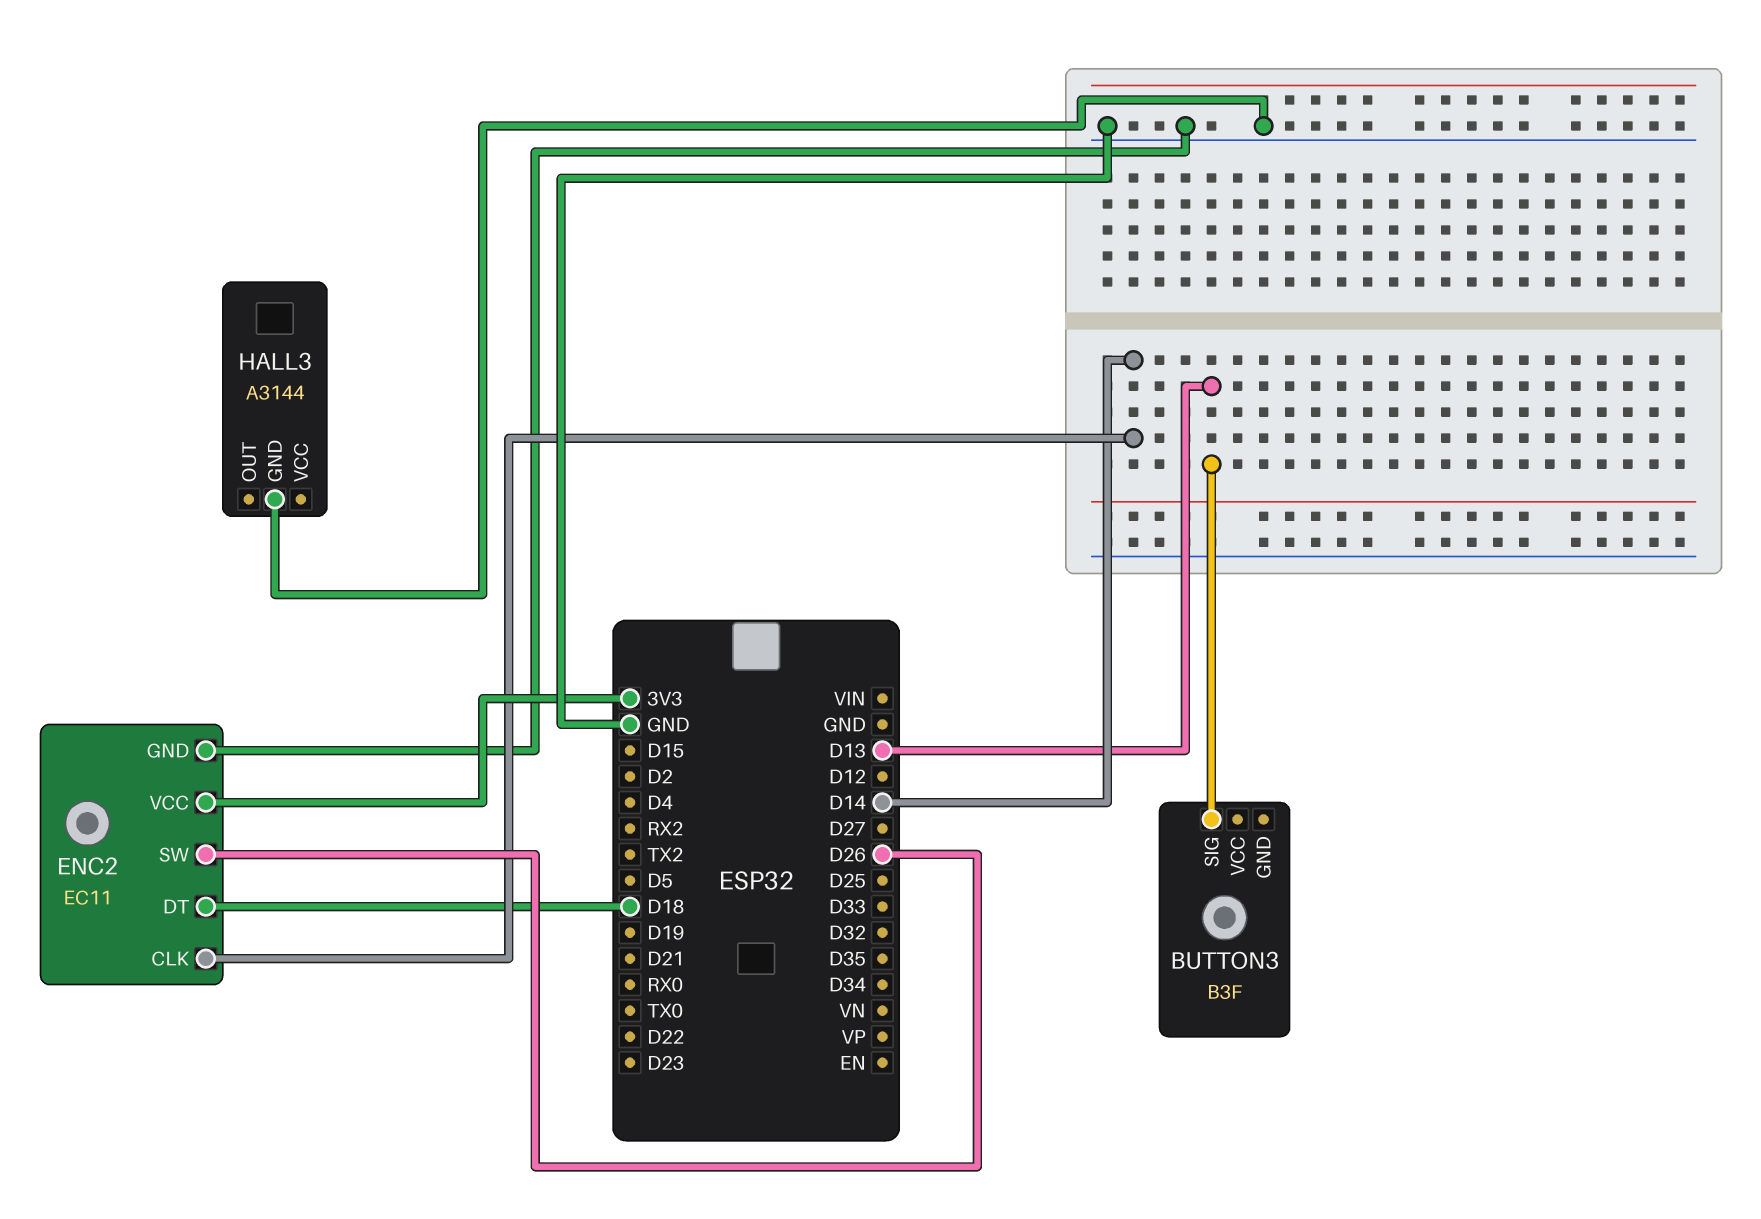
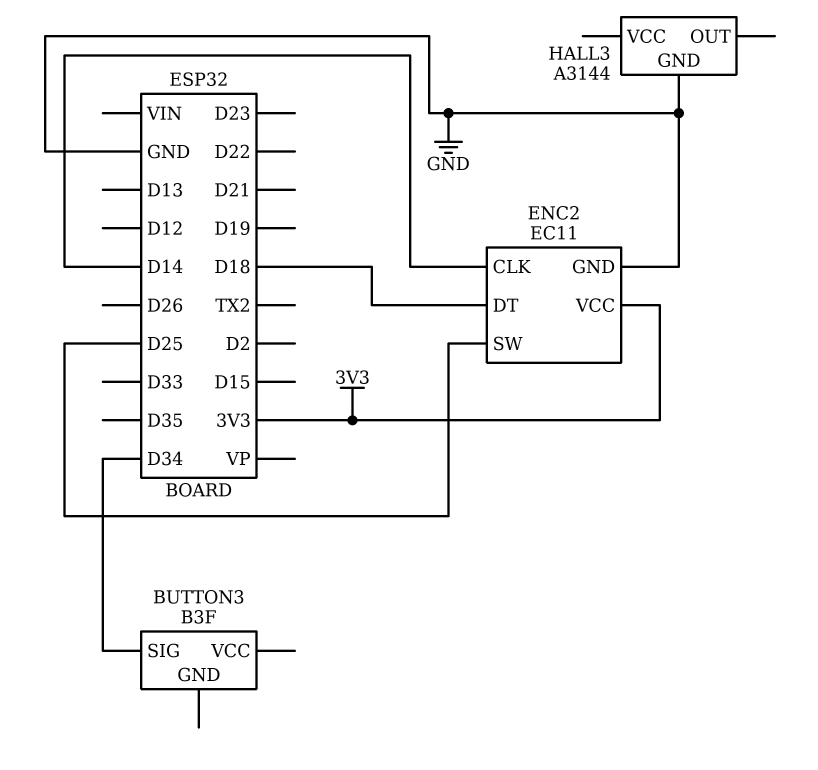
BUTTON3 pin SIG: D13 -> D34
ENC2 pin SW: D26 -> D25

